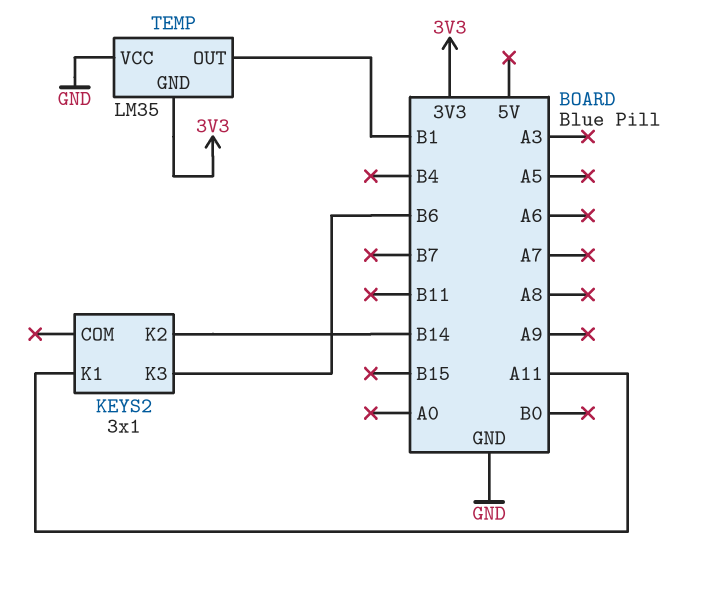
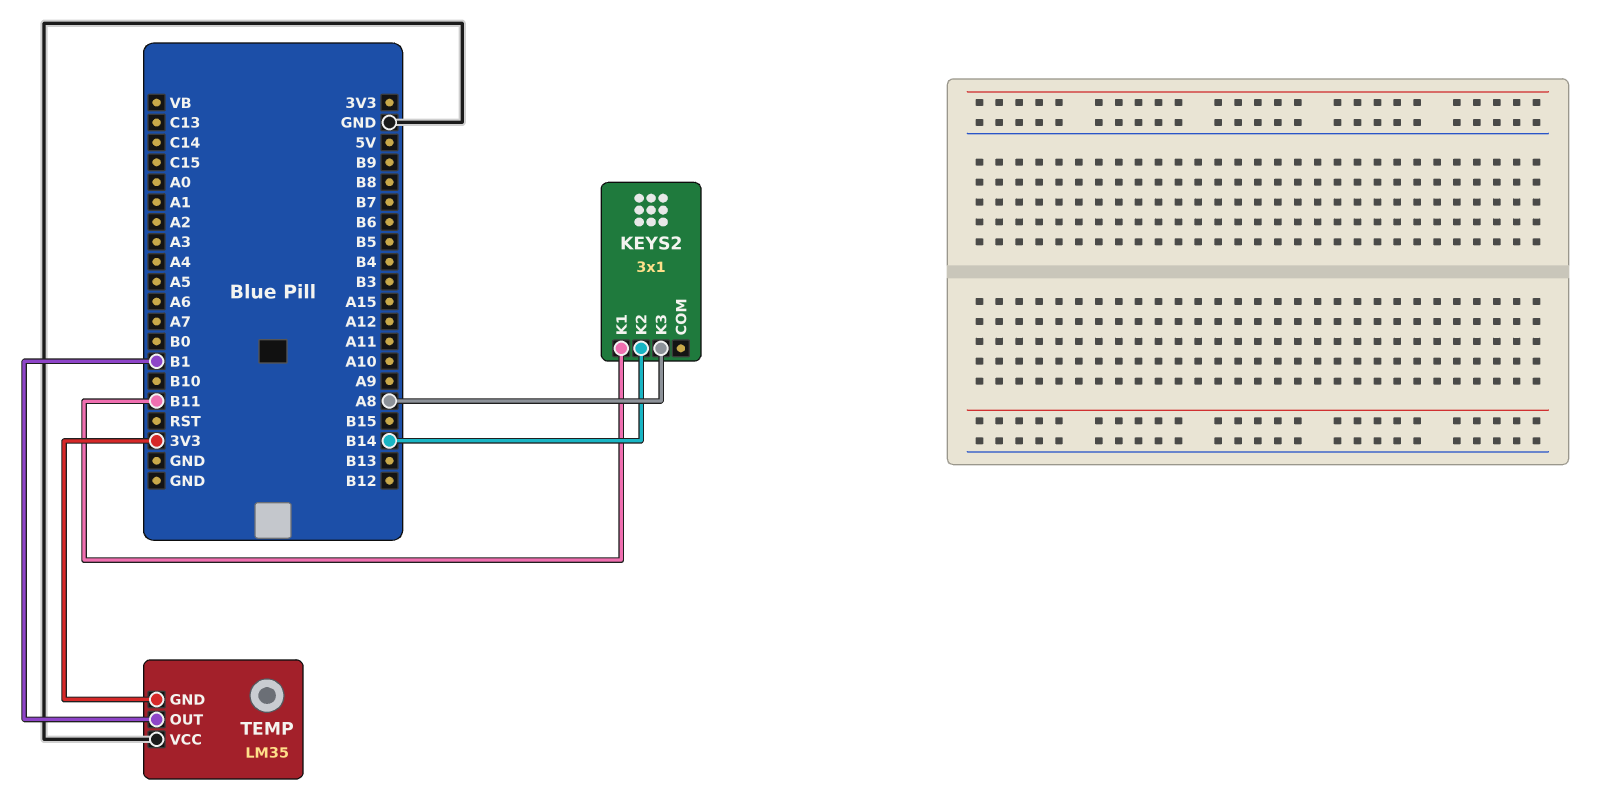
KEYS2 pin K1: A11 -> B11
KEYS2 pin K3: B6 -> A8

